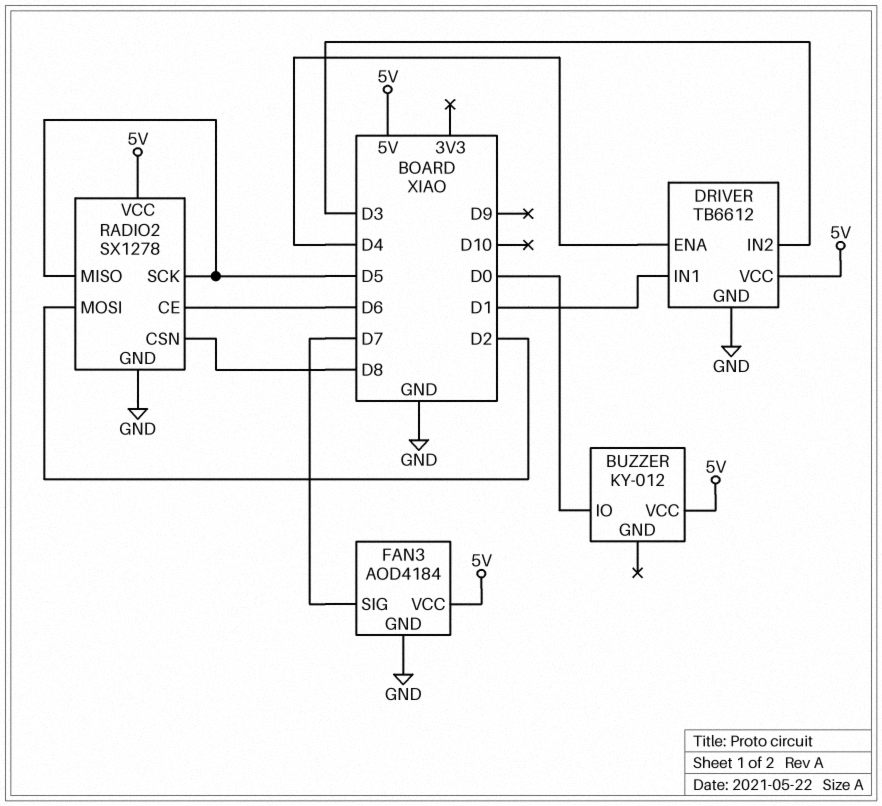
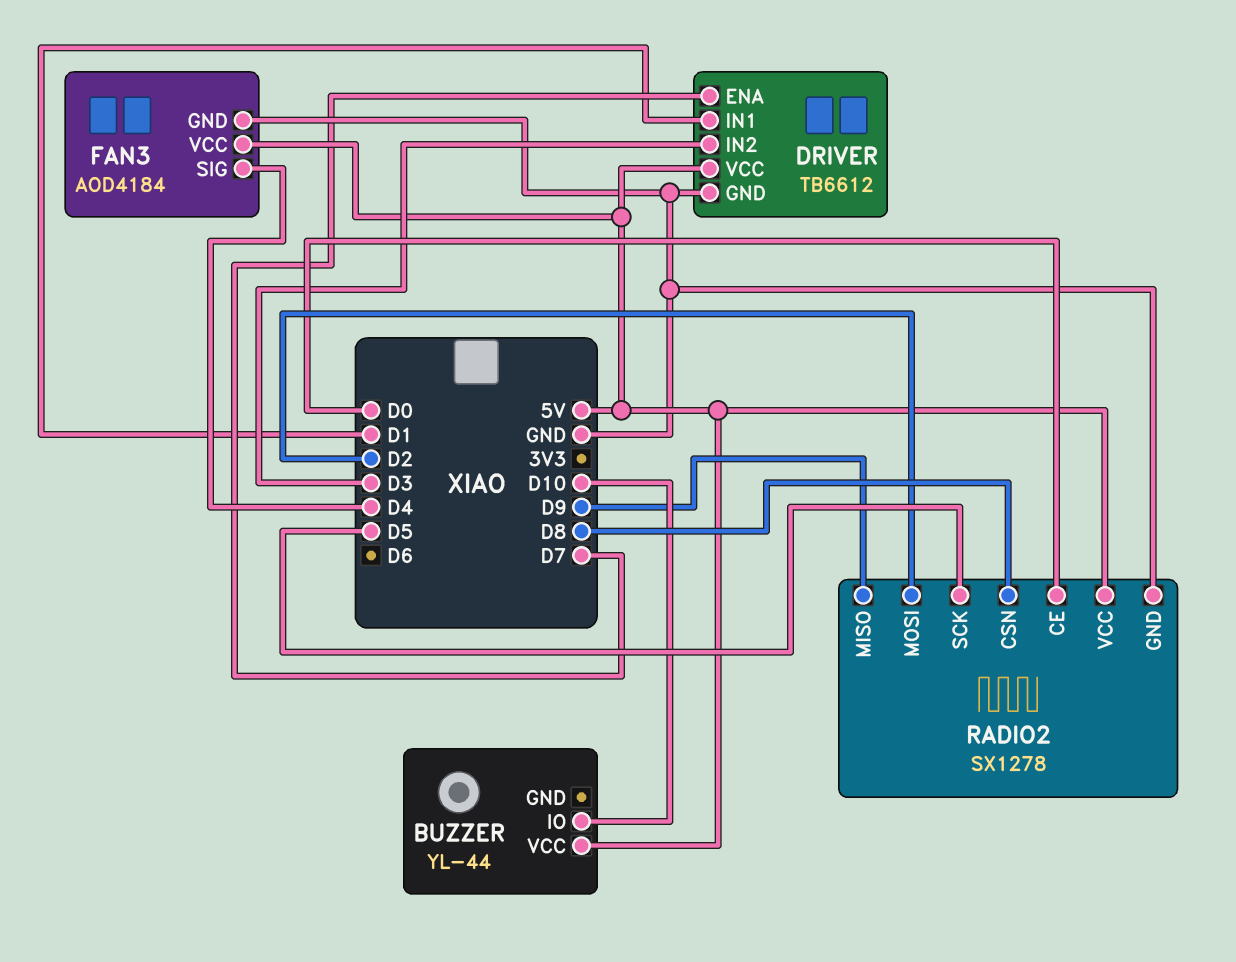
BUZZER: KY-012 -> YL-44
BUZZER pin IO: D0 -> D10
DRIVER pin ENA: D4 -> D7
FAN3 pin SIG: D7 -> D4
RADIO2 pin CE: D6 -> D0
RADIO2 pin MISO: D5 -> D9

